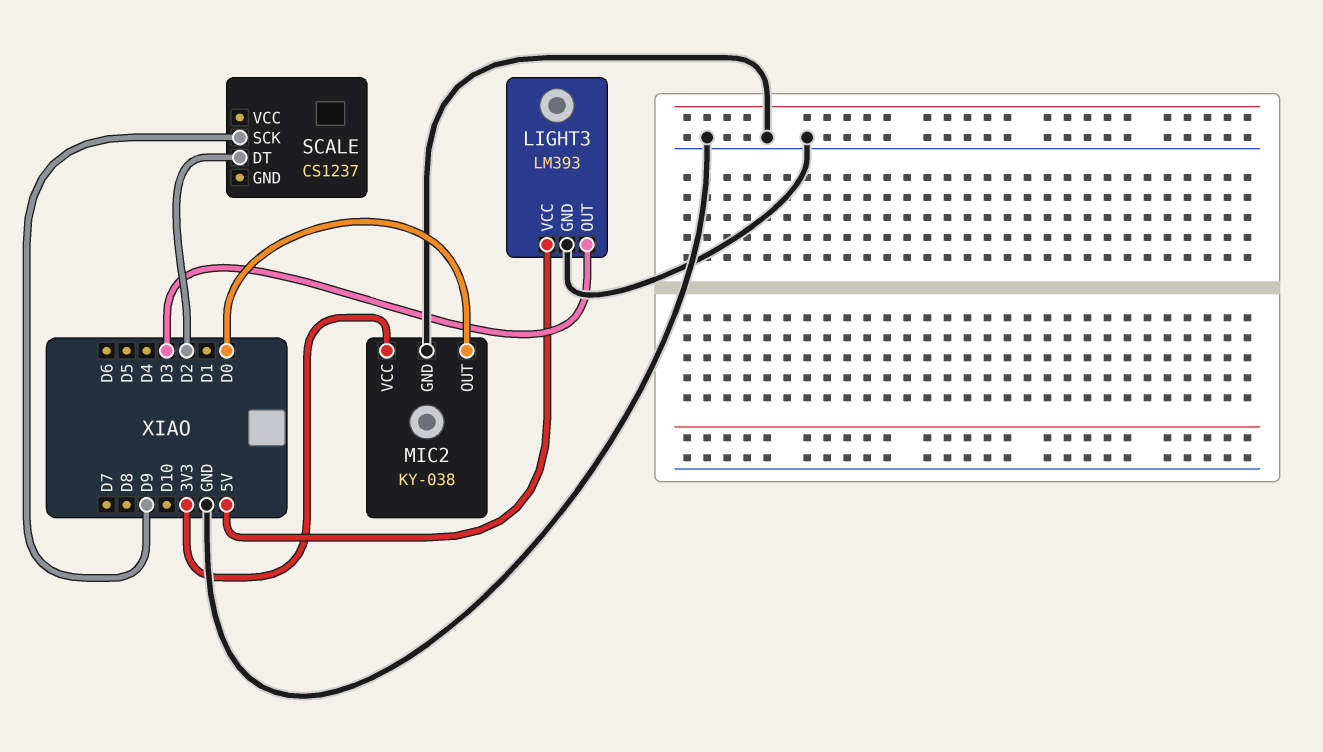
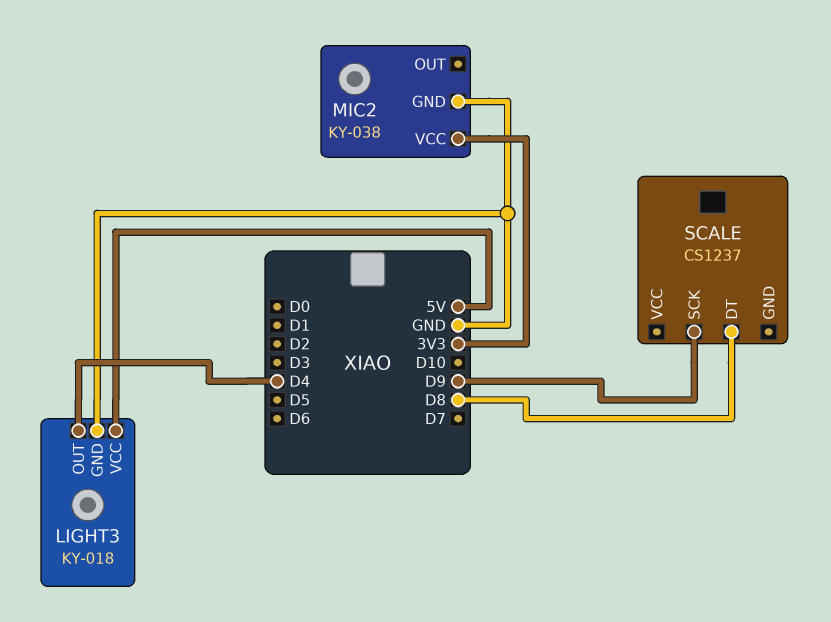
LIGHT3: LM393 -> KY-018
LIGHT3 pin OUT: D3 -> D4
MIC2 pin OUT: D0 -> none
SCALE pin DT: D2 -> D8

